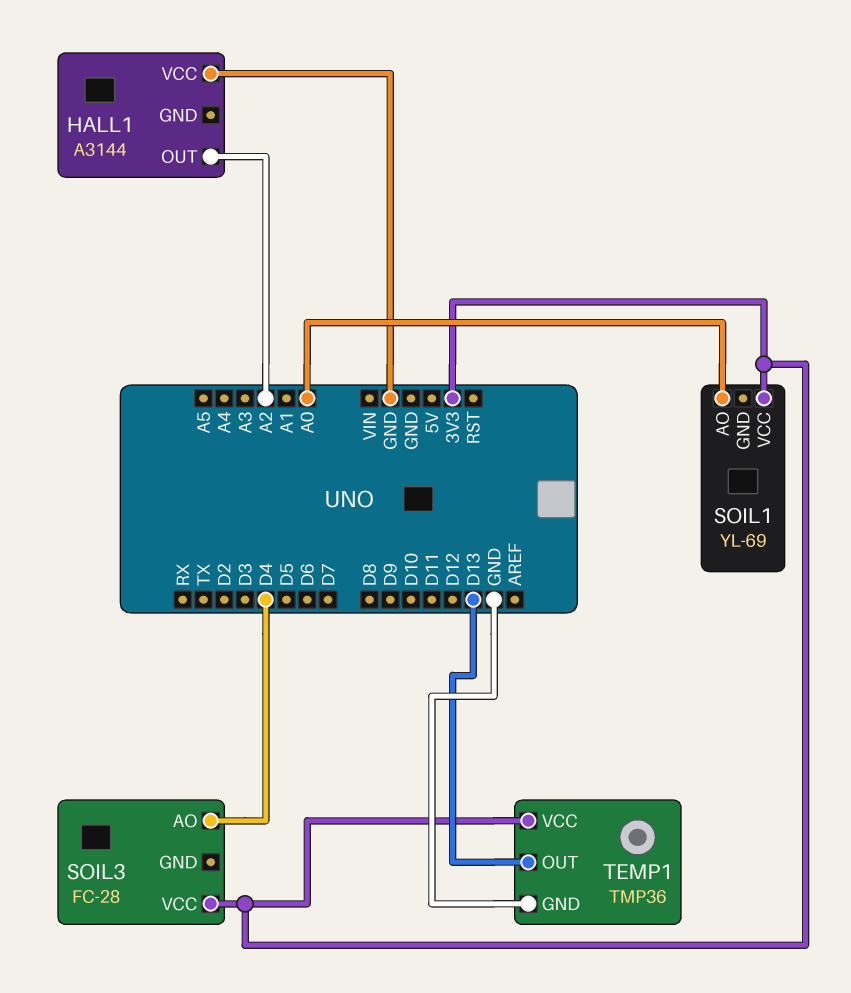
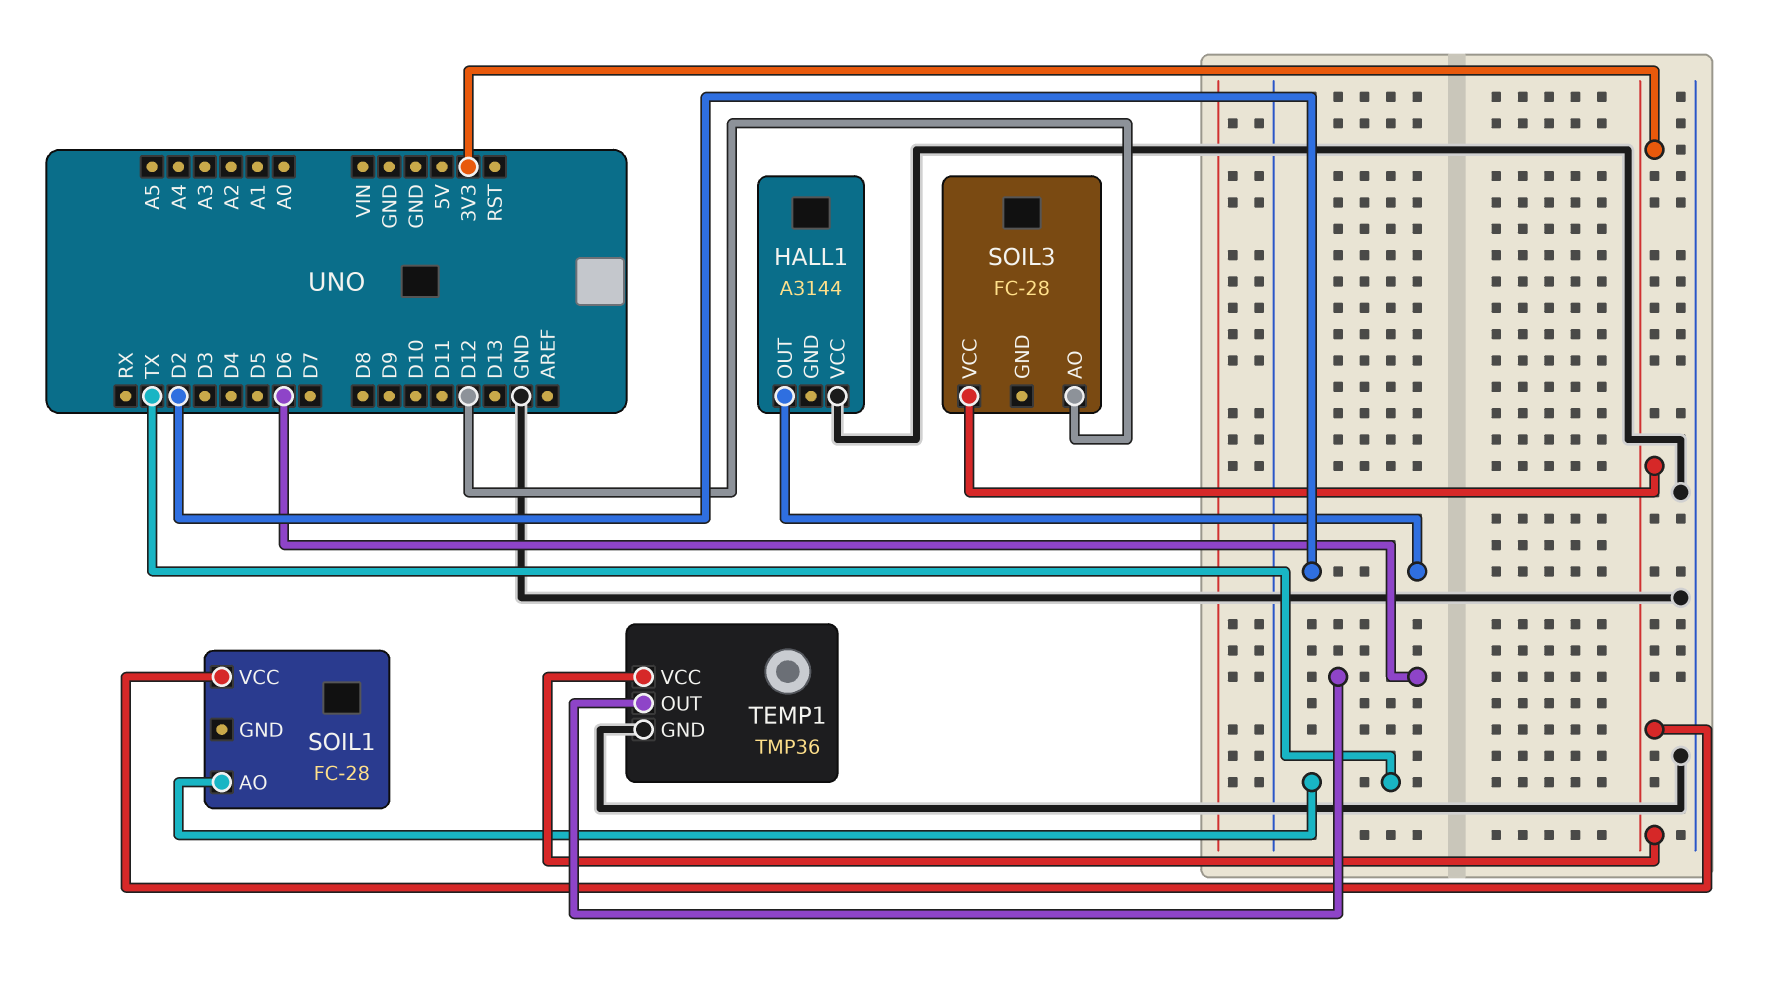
HALL1 pin OUT: A2 -> D2
SOIL1: YL-69 -> FC-28
SOIL1 pin AO: A0 -> TX
SOIL3 pin AO: D4 -> D12
TEMP1 pin OUT: D13 -> D6

